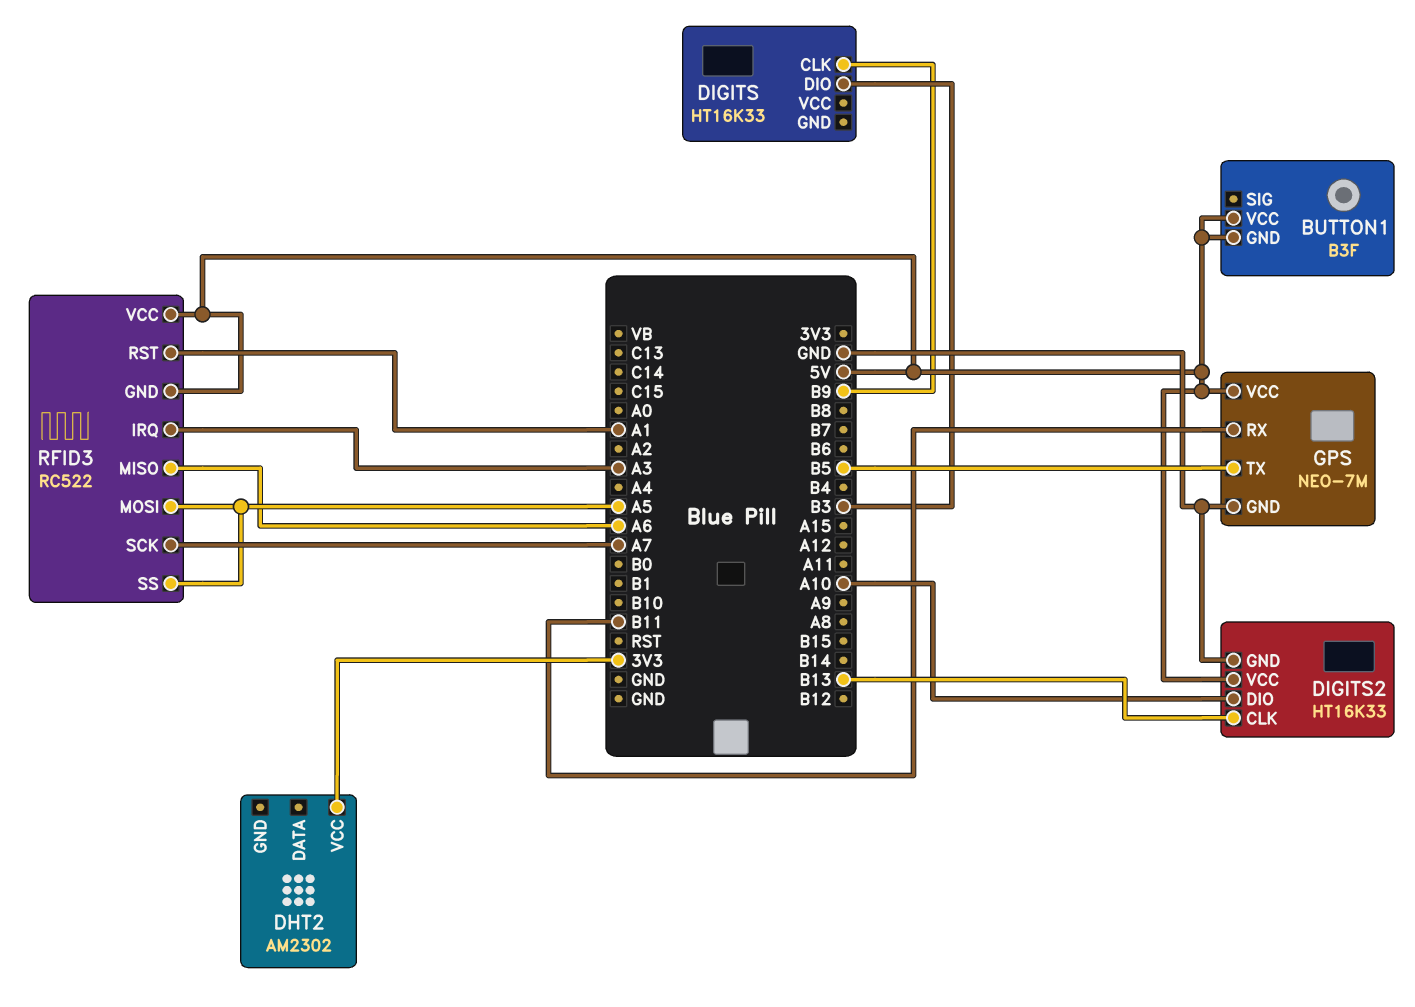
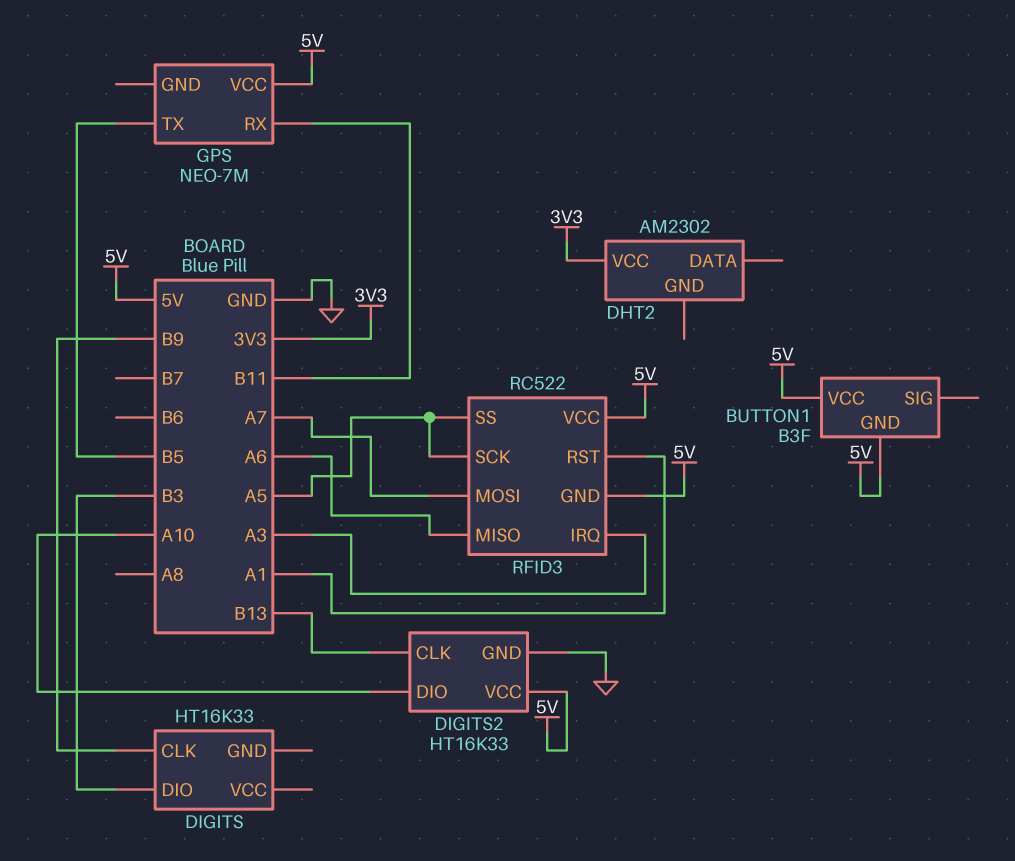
GPS pin GND: GND -> none
RFID3 pin MOSI: A5 -> A7
RFID3 pin SCK: A7 -> A5

